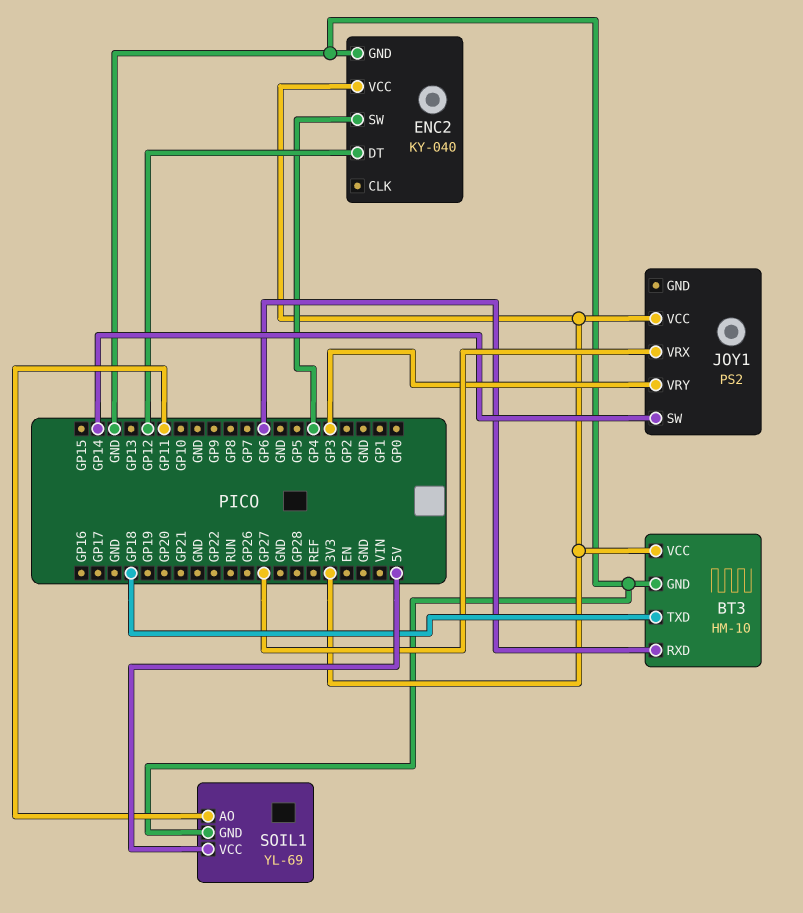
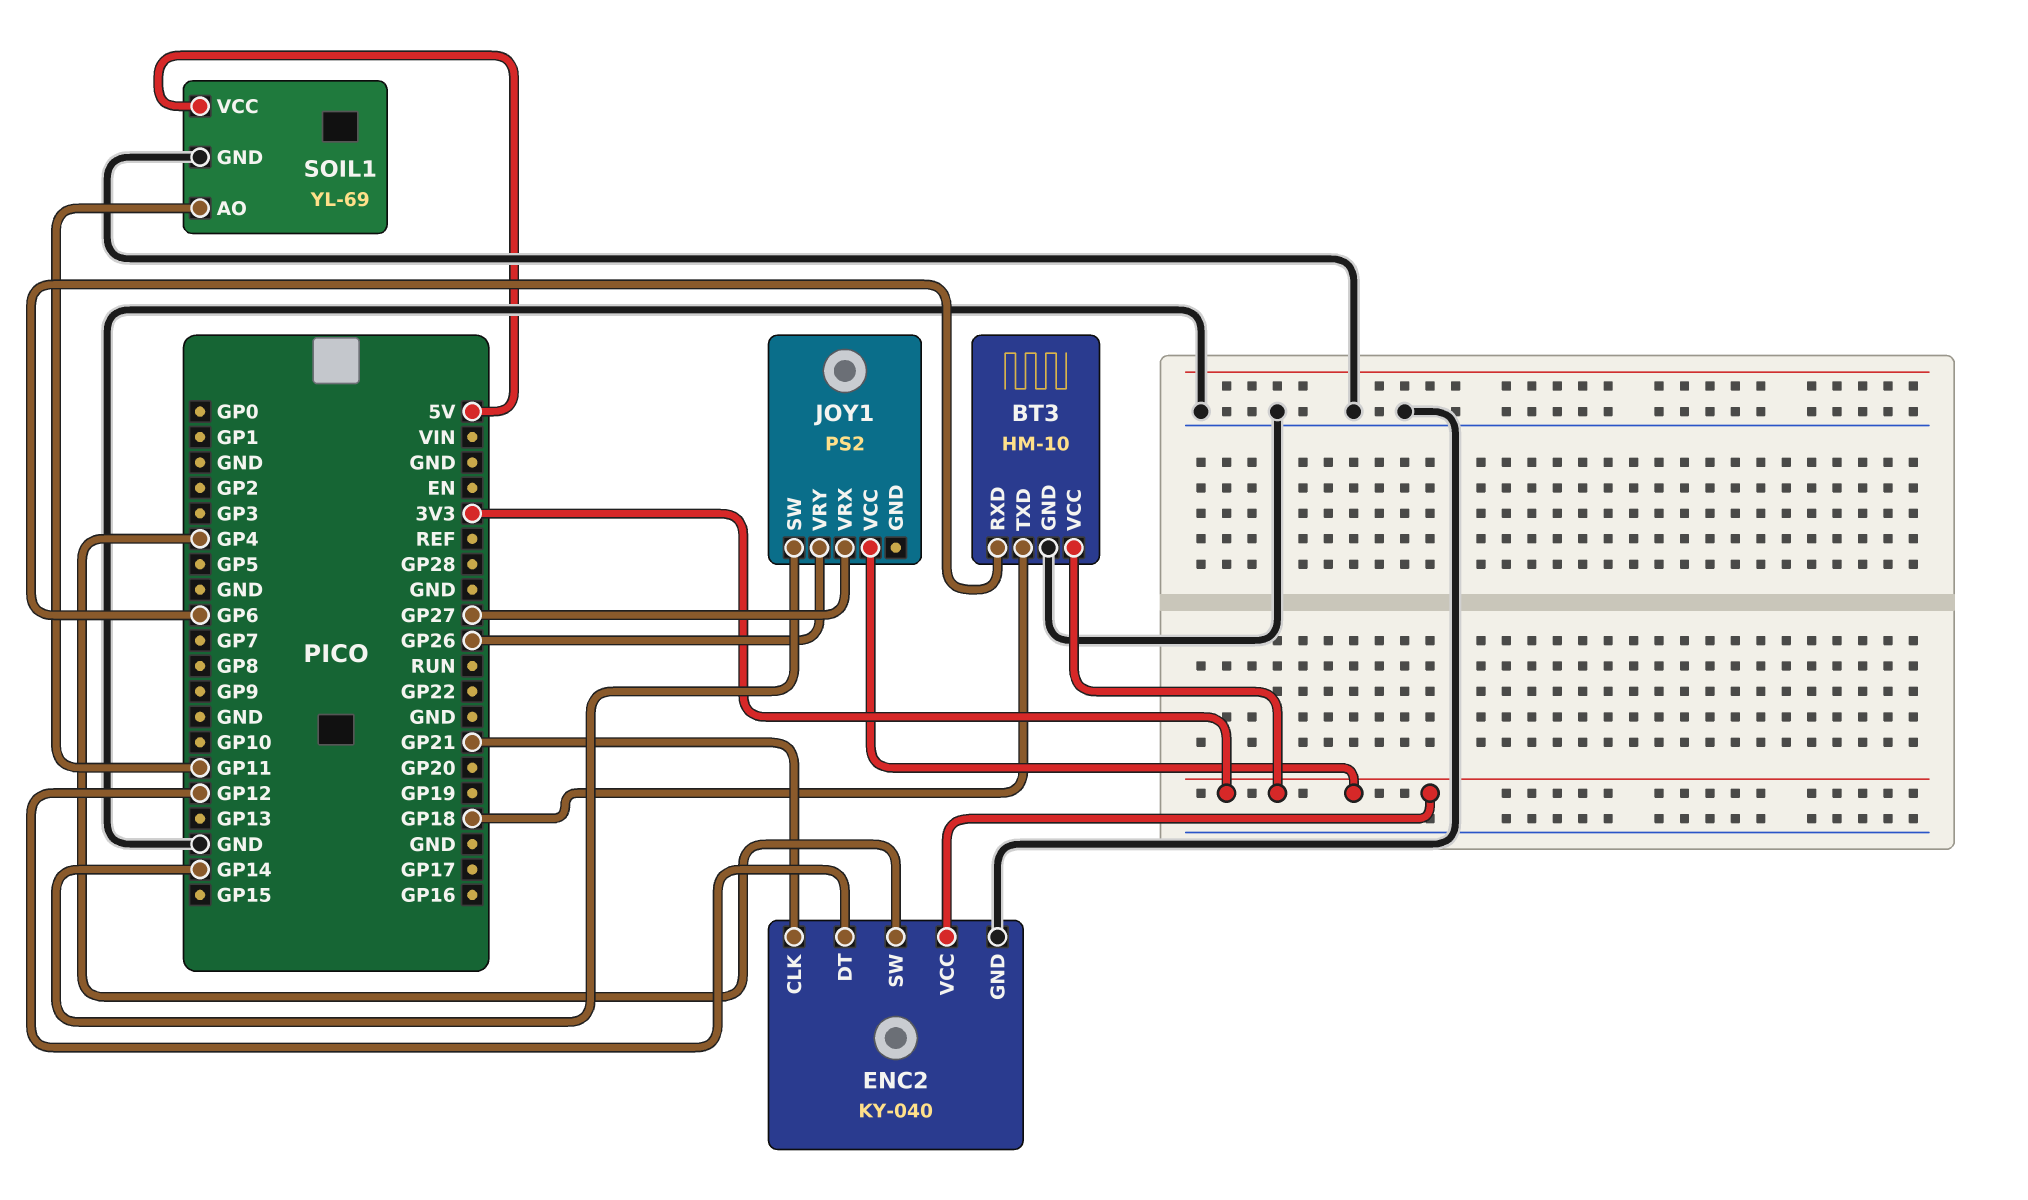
ENC2 pin CLK: none -> GP21
JOY1 pin VRY: GP3 -> GP26

